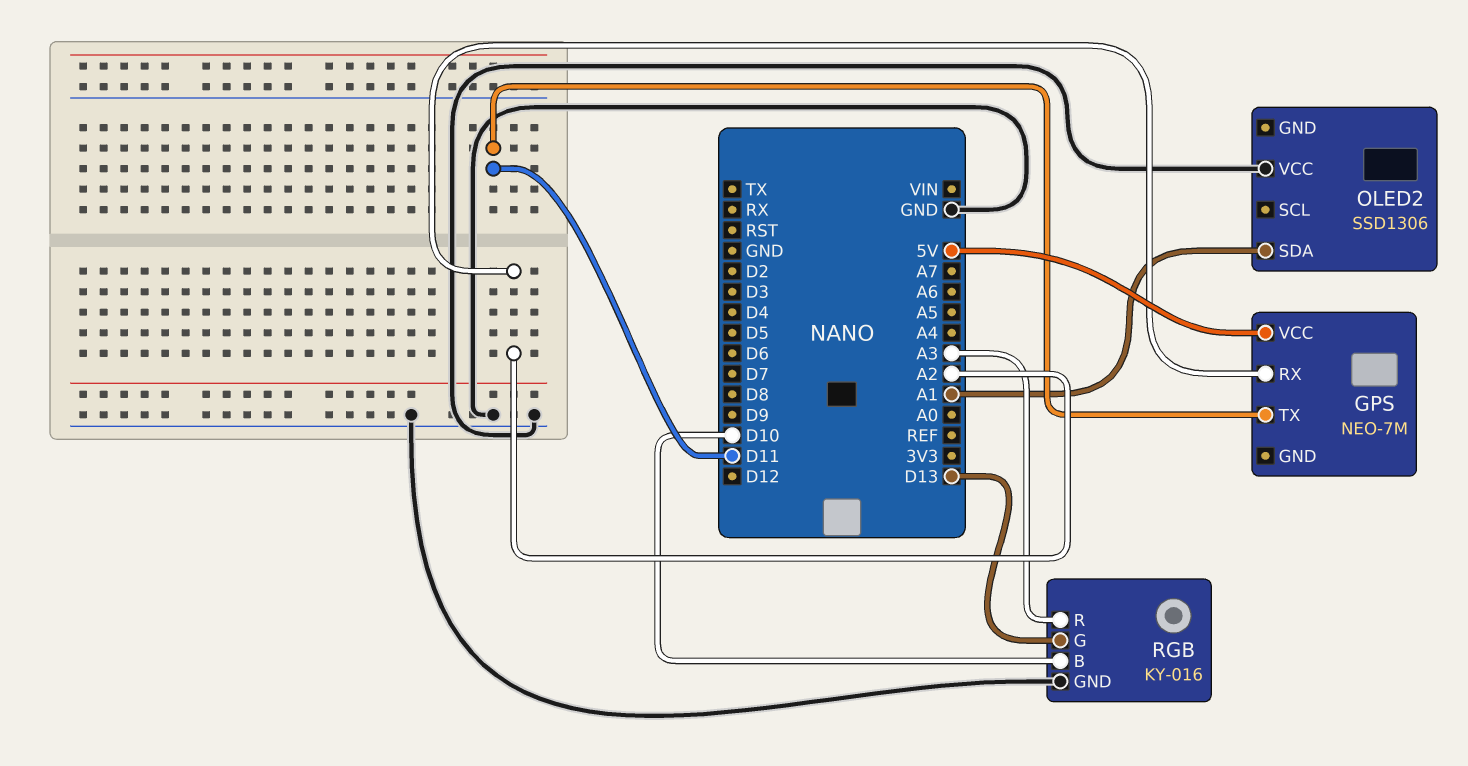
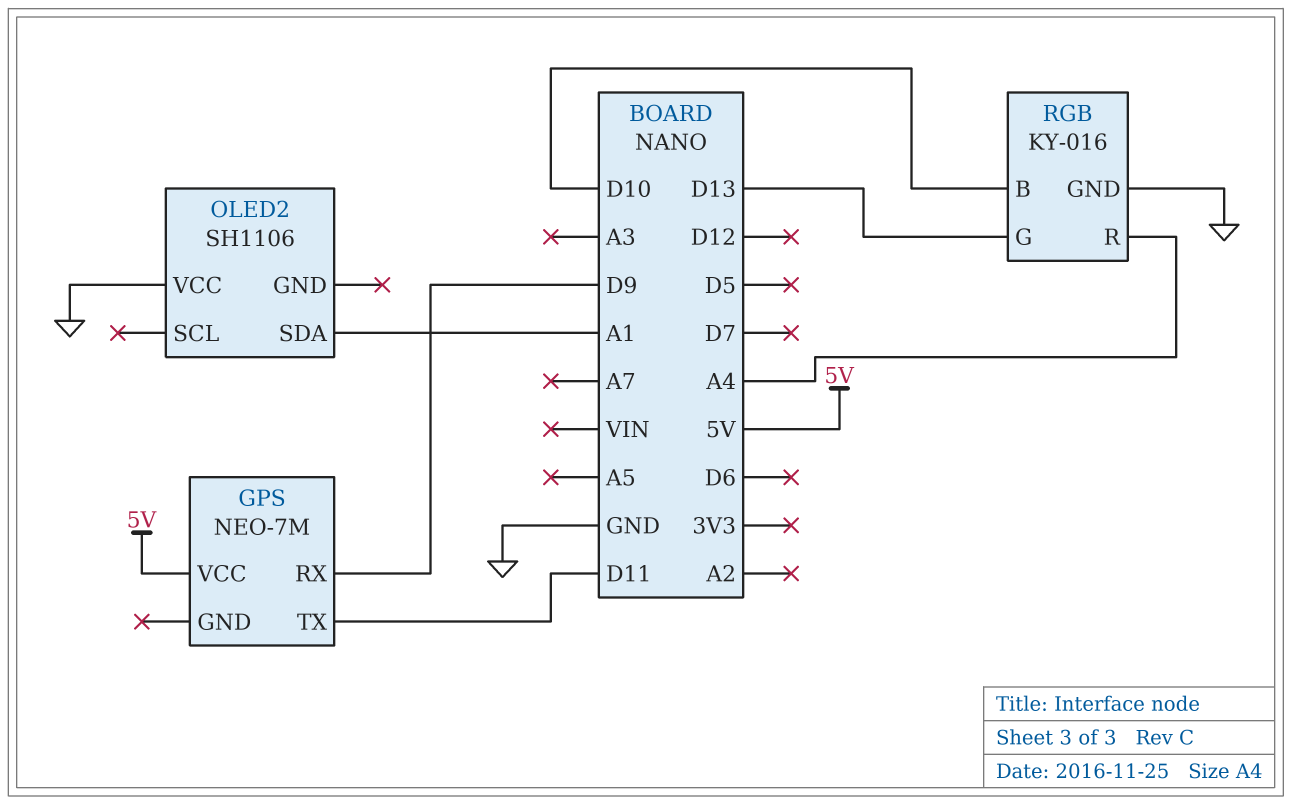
GPS pin RX: A2 -> D9
OLED2: SSD1306 -> SH1106
RGB pin R: A3 -> A4

